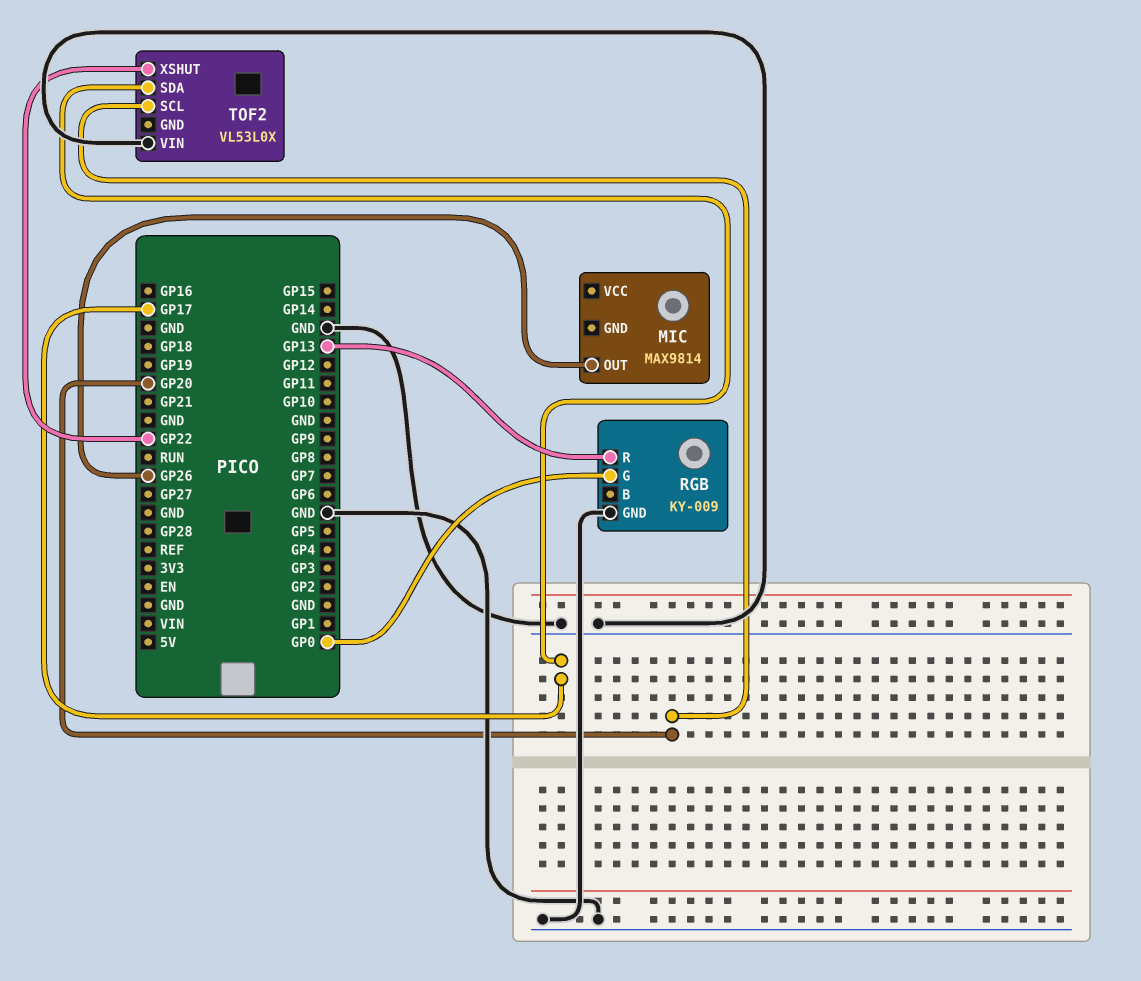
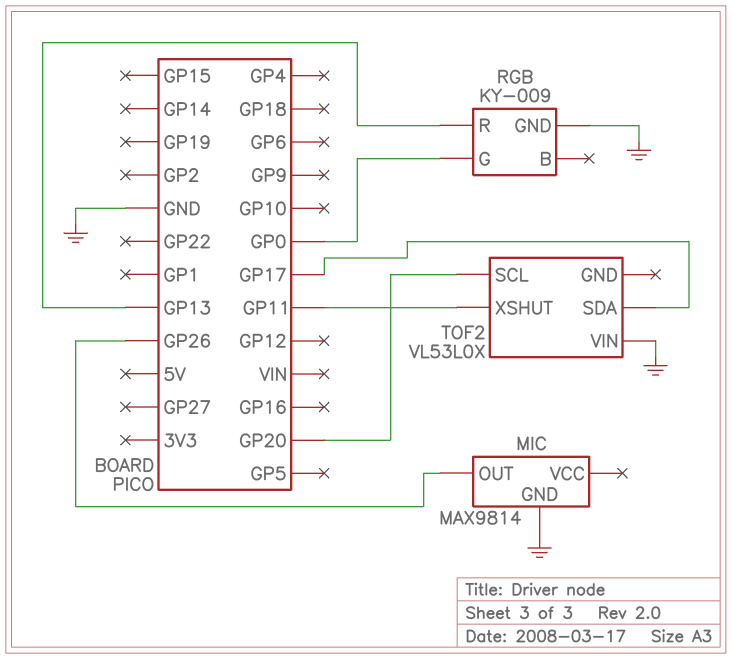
MIC pin GND: none -> GND
TOF2 pin XSHUT: GP22 -> GP11

